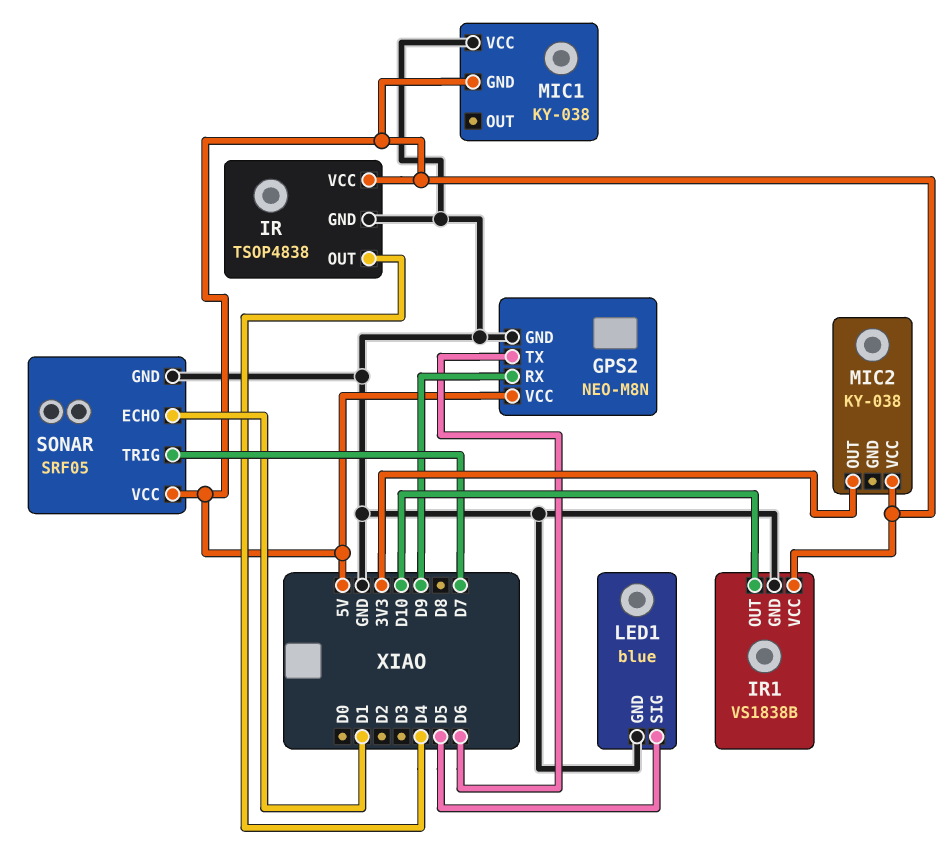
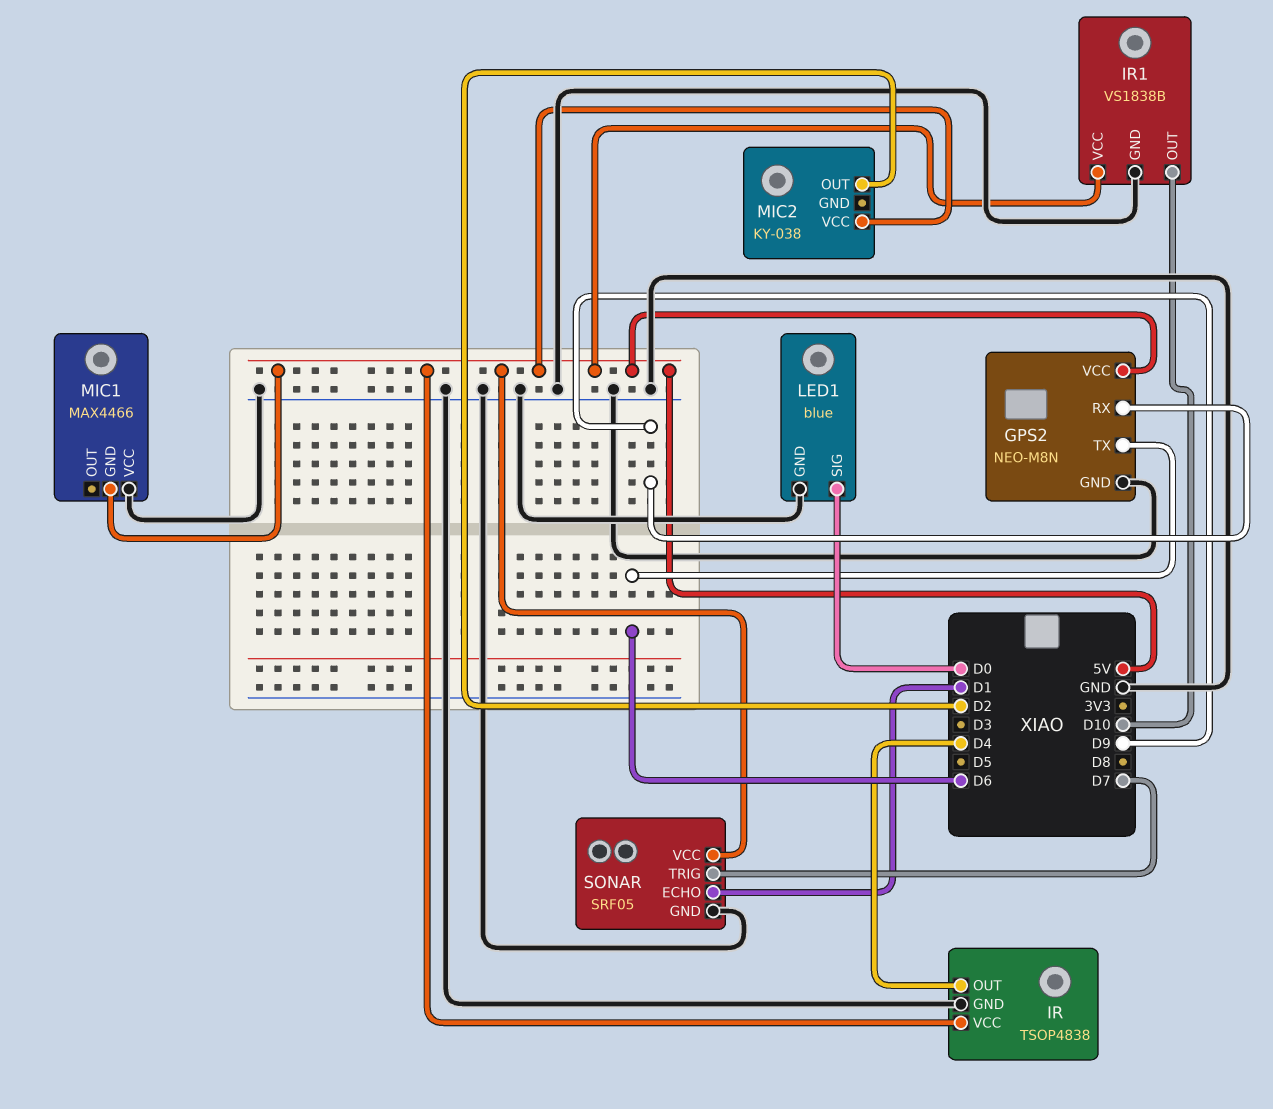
LED1 pin SIG: D5 -> D0
MIC1: KY-038 -> MAX4466
MIC2 pin OUT: 3V3 -> D2

